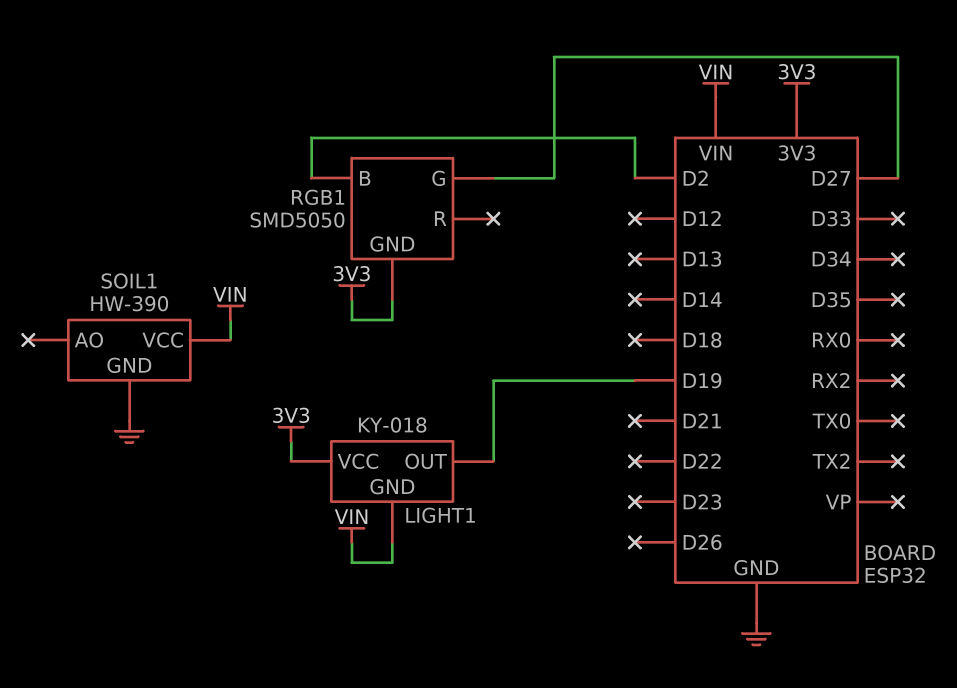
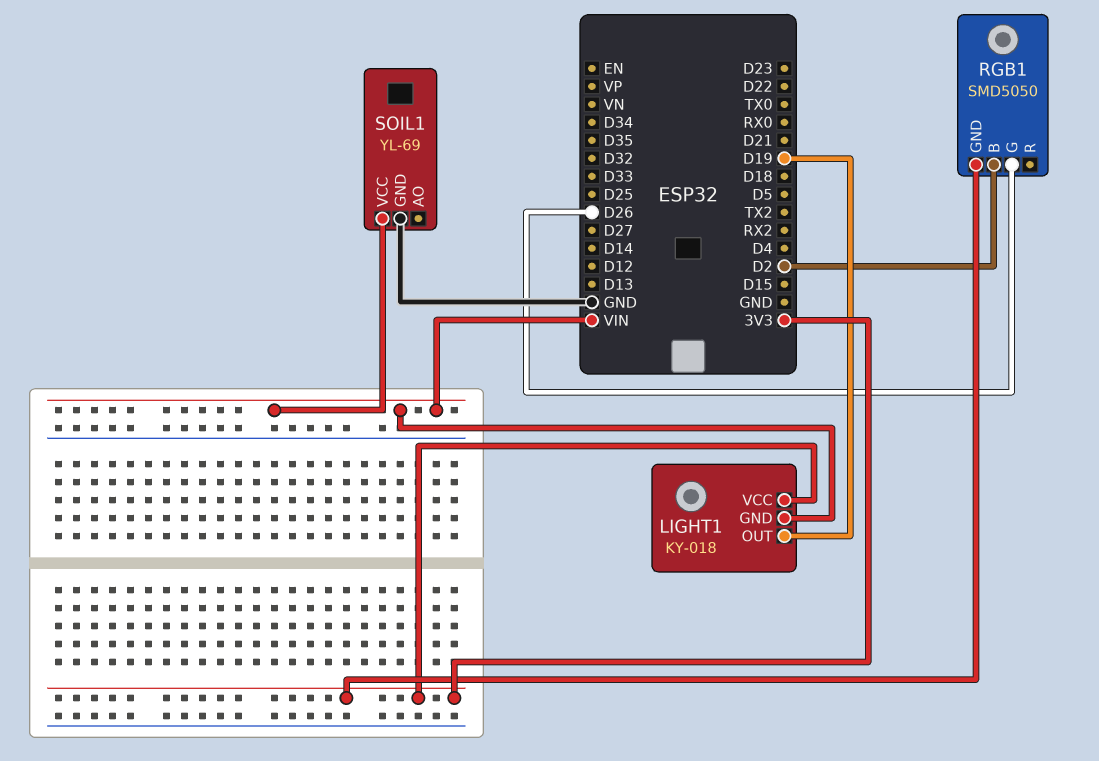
RGB1 pin G: D27 -> D26
SOIL1: HW-390 -> YL-69

